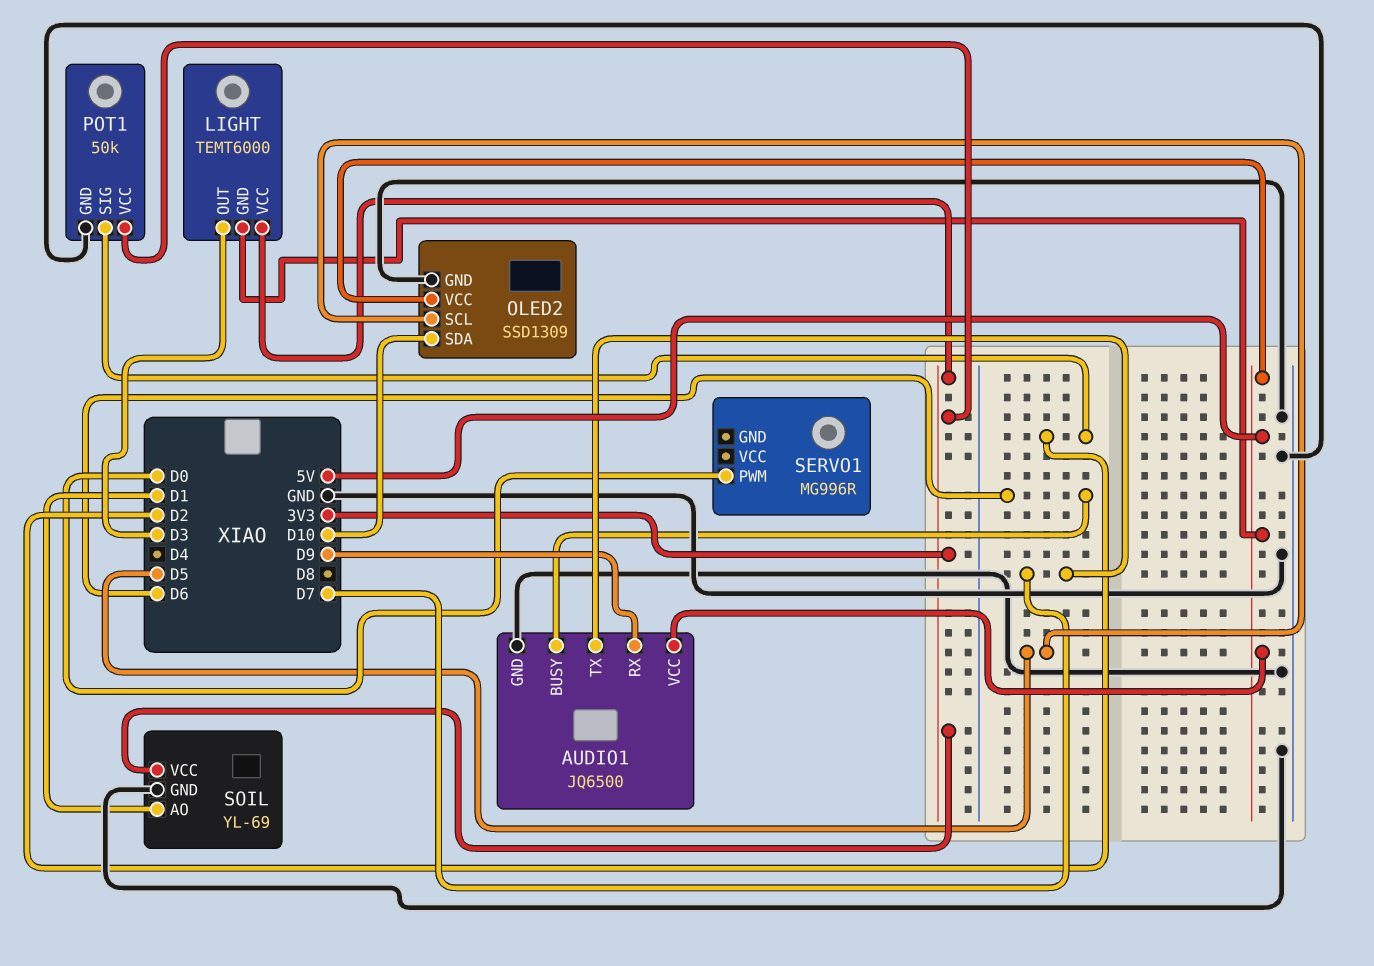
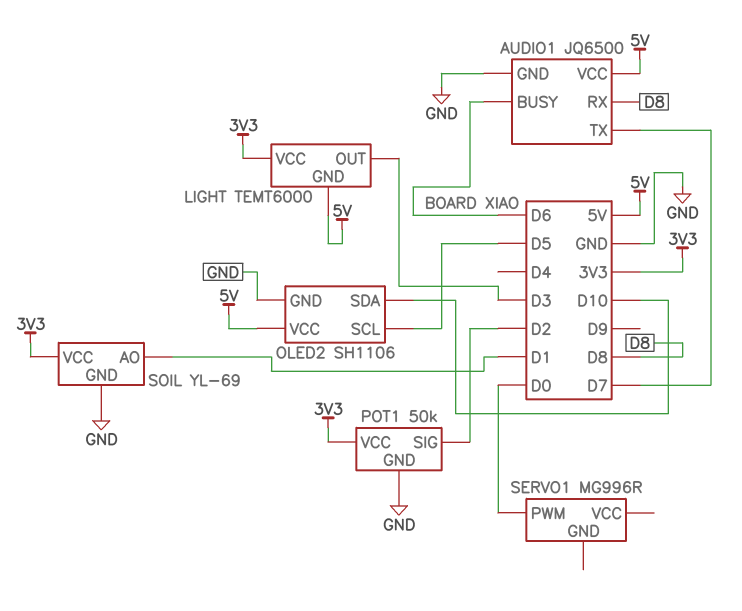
AUDIO1 pin RX: D9 -> D8
OLED2: SSD1309 -> SH1106

